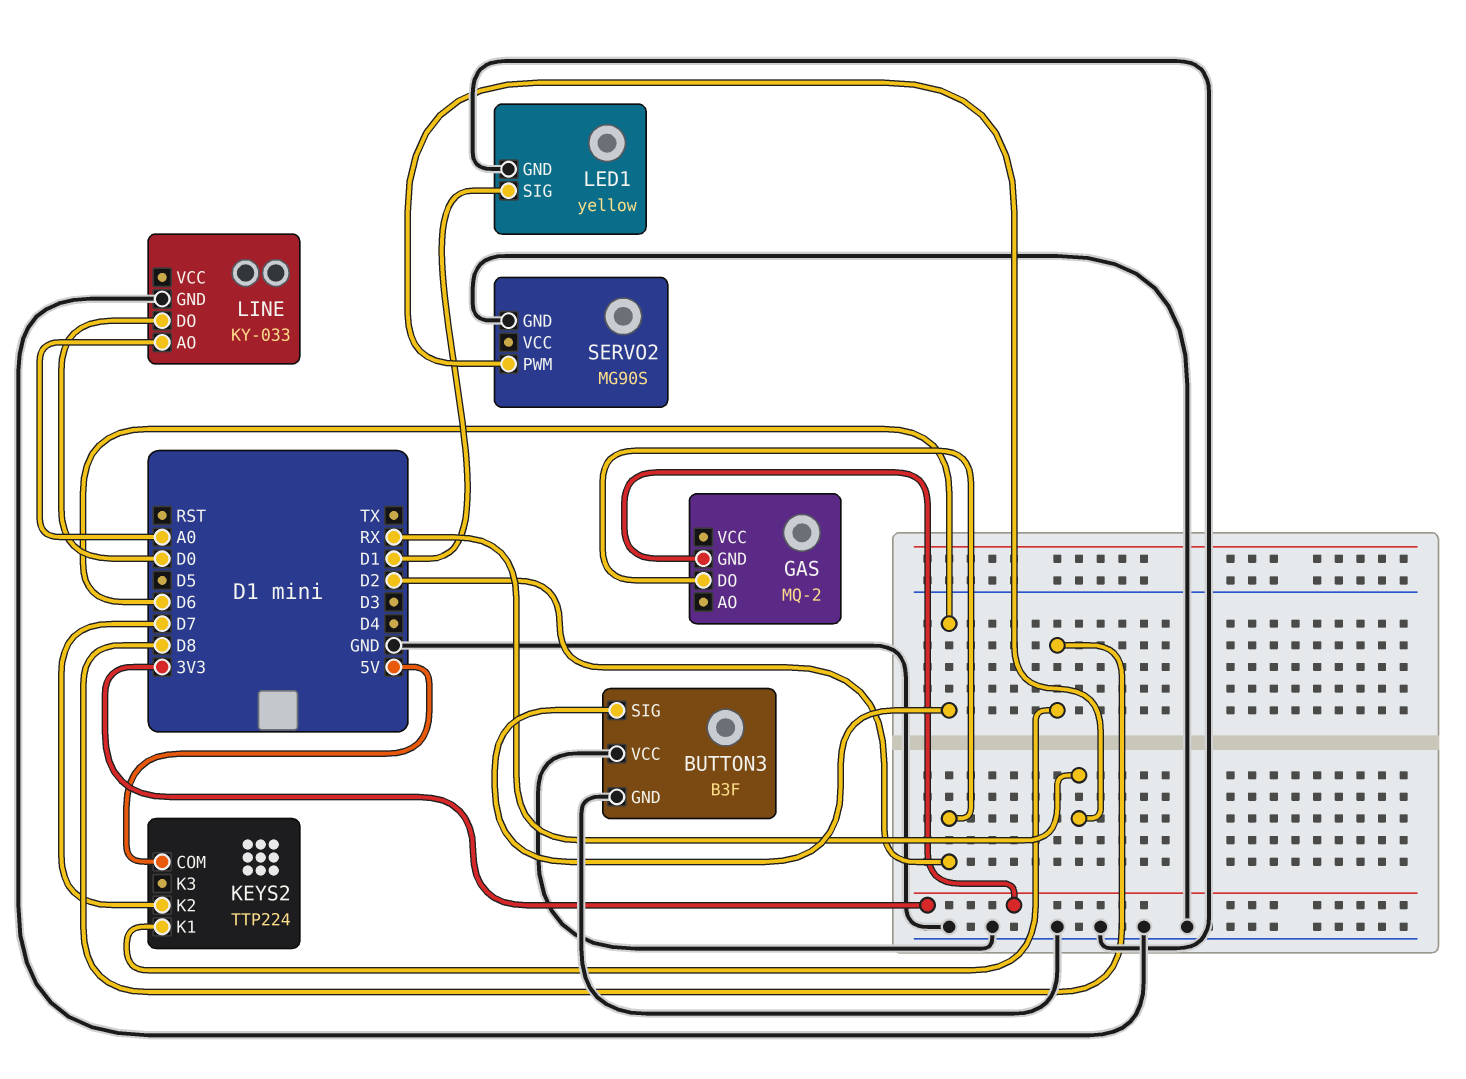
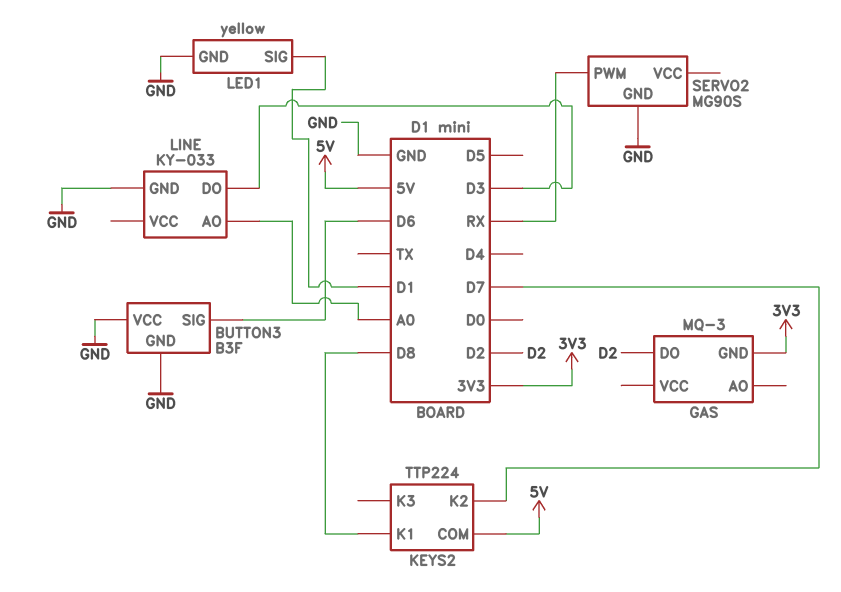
GAS: MQ-2 -> MQ-3
LINE pin DO: D0 -> D3

